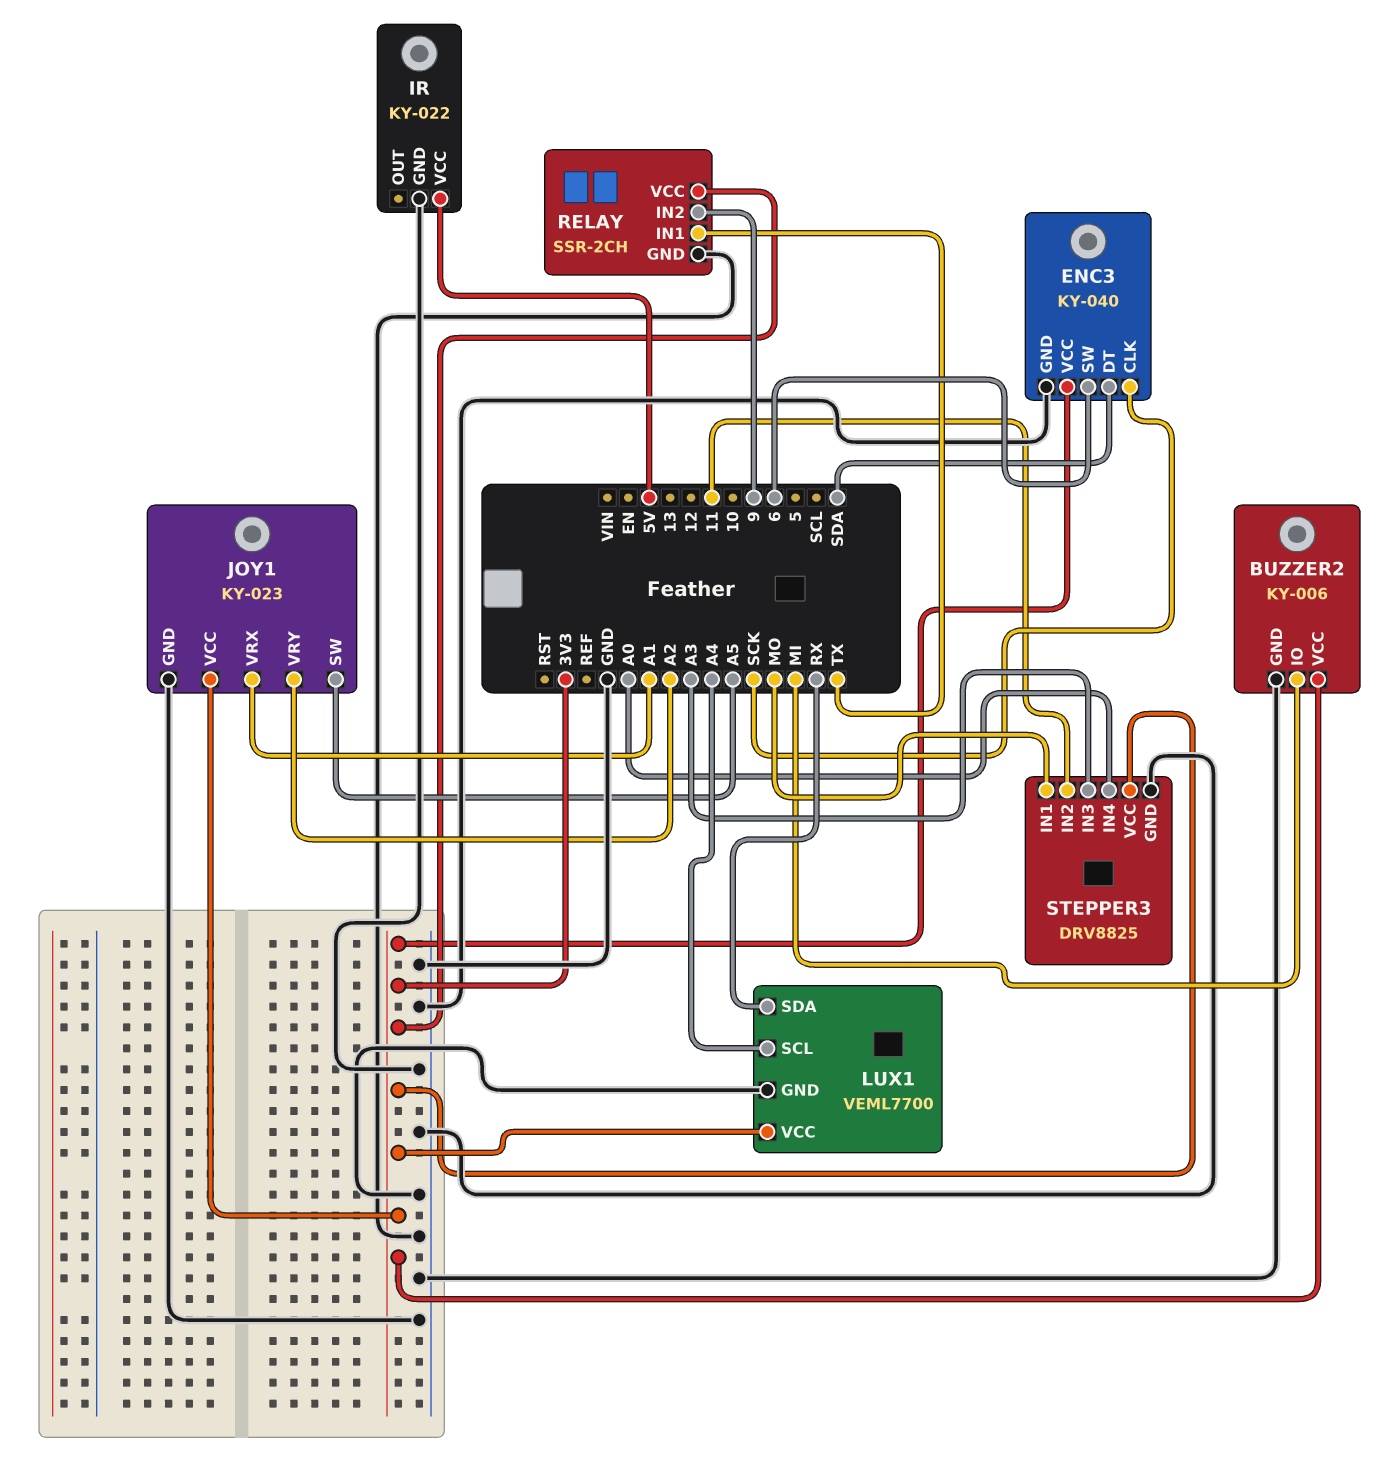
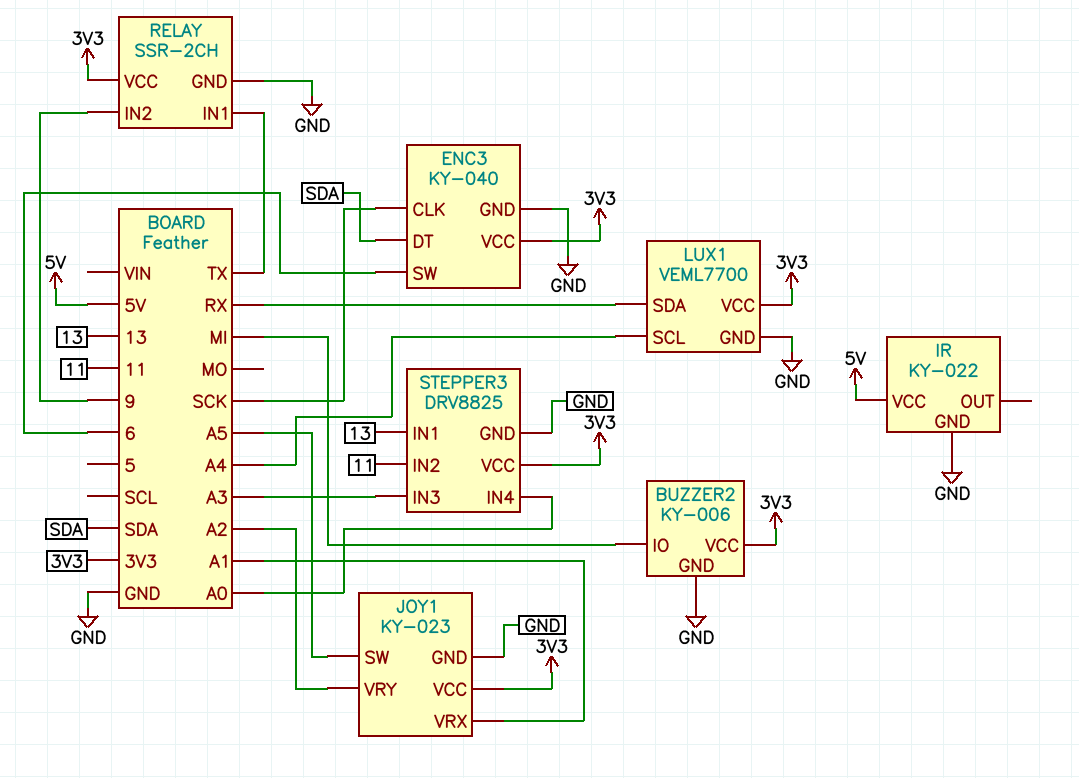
STEPPER3 pin IN1: MO -> 13

